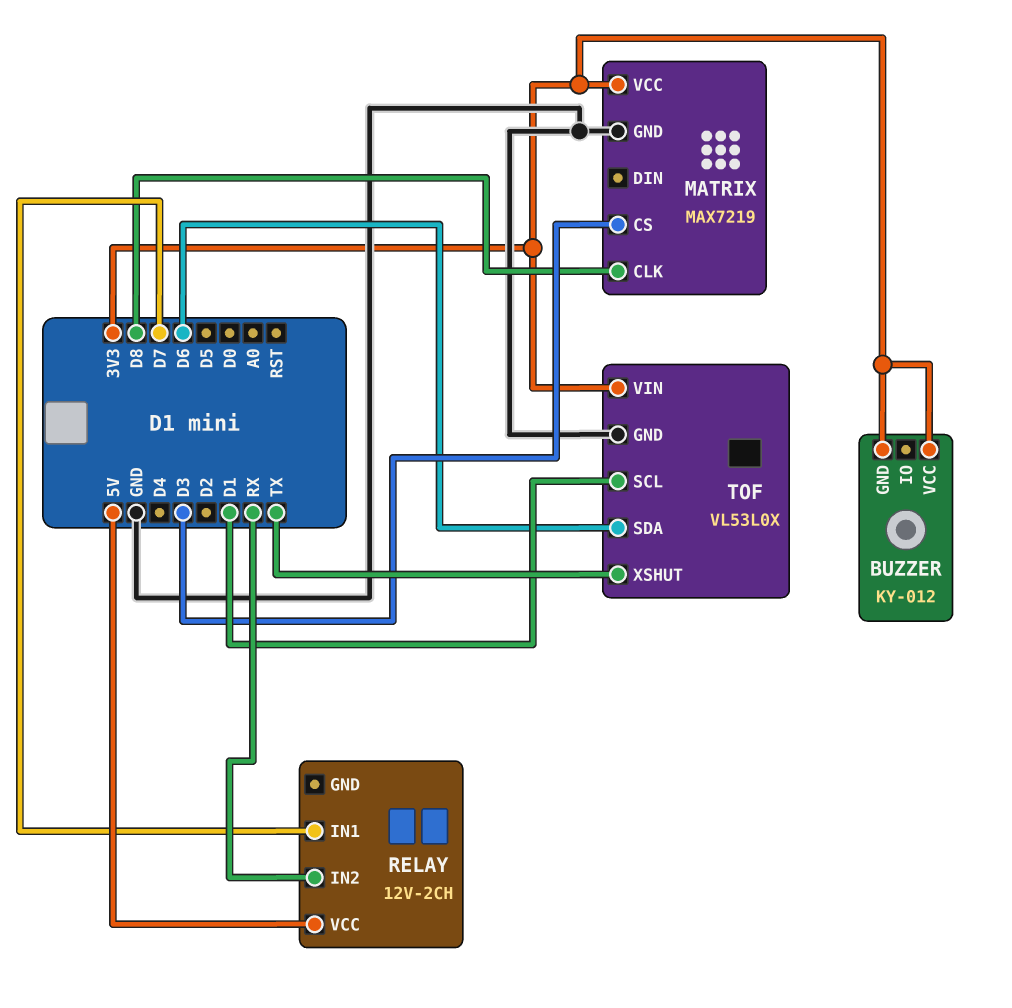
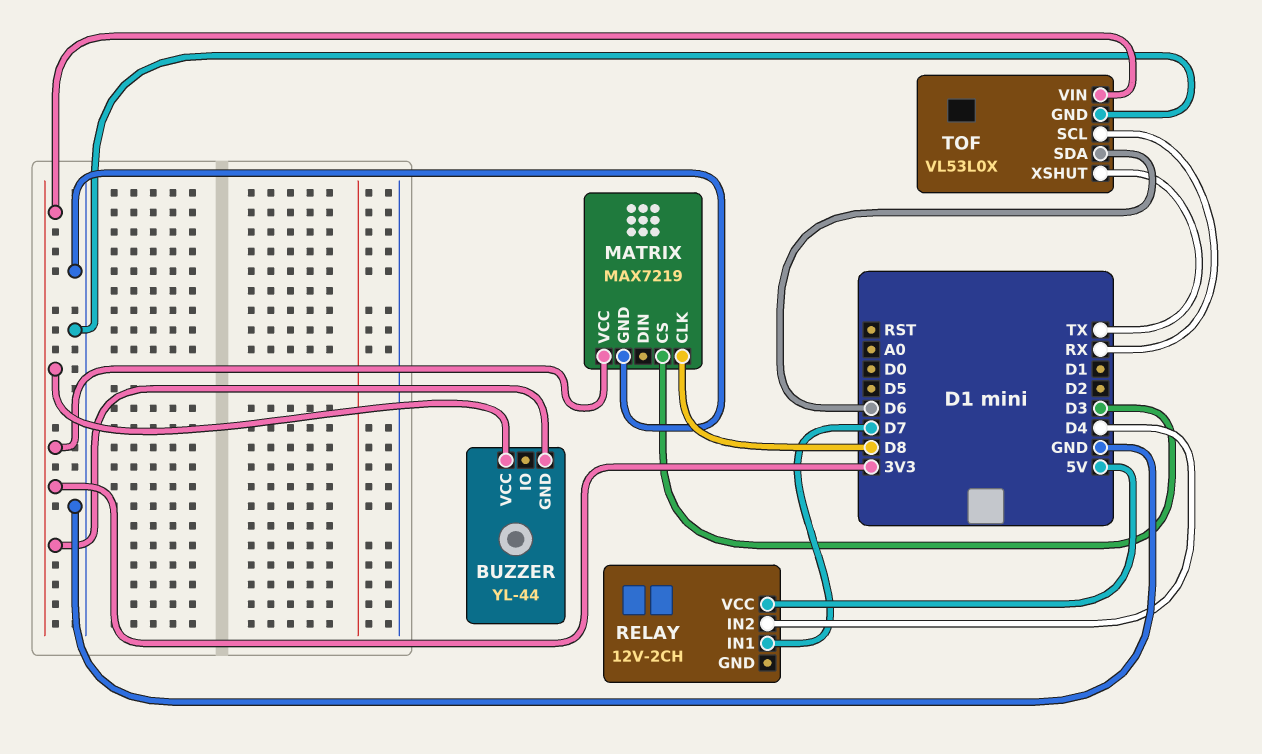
BUZZER: KY-012 -> YL-44
RELAY pin IN2: RX -> D4
TOF pin SCL: D1 -> RX

